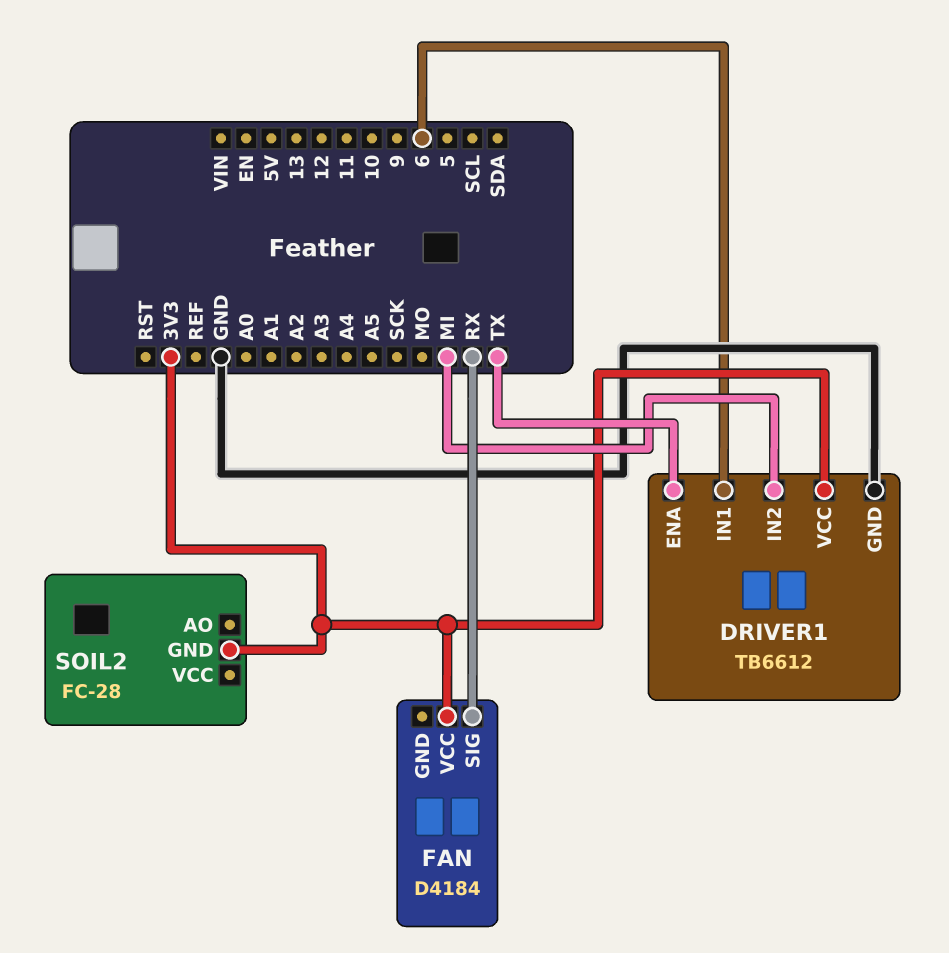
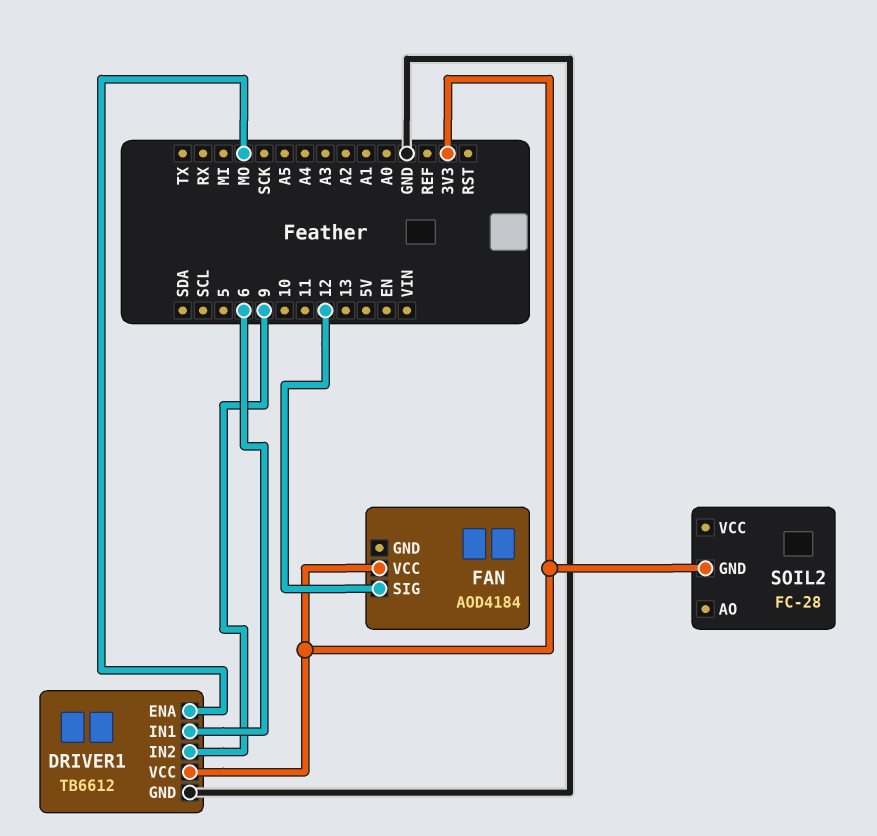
DRIVER1 pin ENA: TX -> MO
DRIVER1 pin IN2: MI -> 9
FAN: D4184 -> AOD4184
FAN pin SIG: RX -> 12

